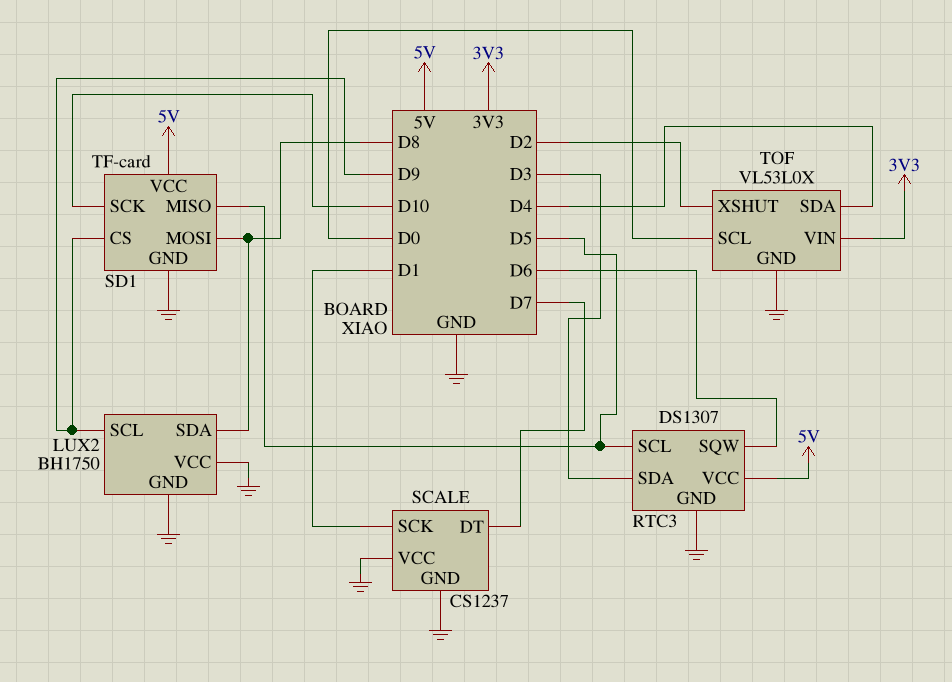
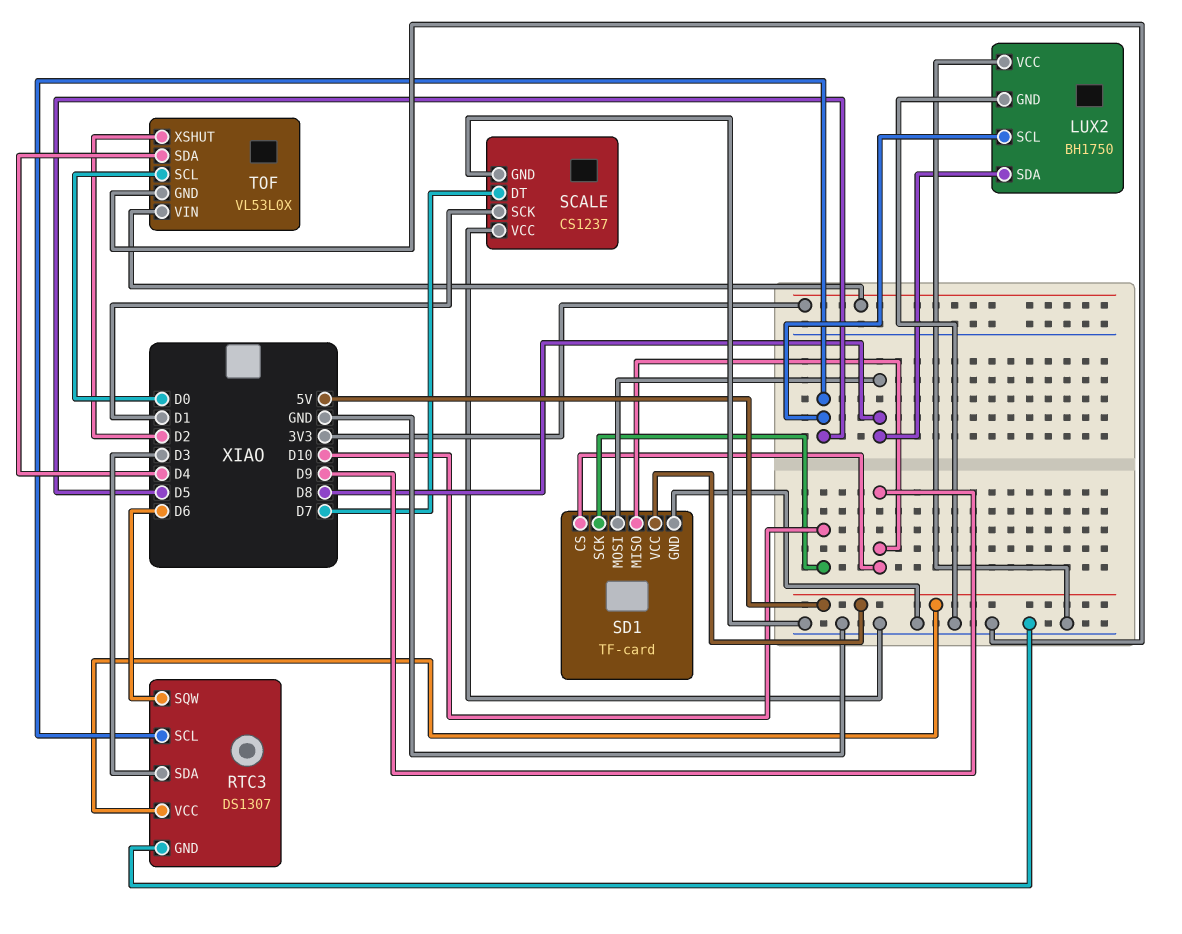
LUX2 pin SCL: D9 -> D5
SD1 pin MISO: D5 -> D9

